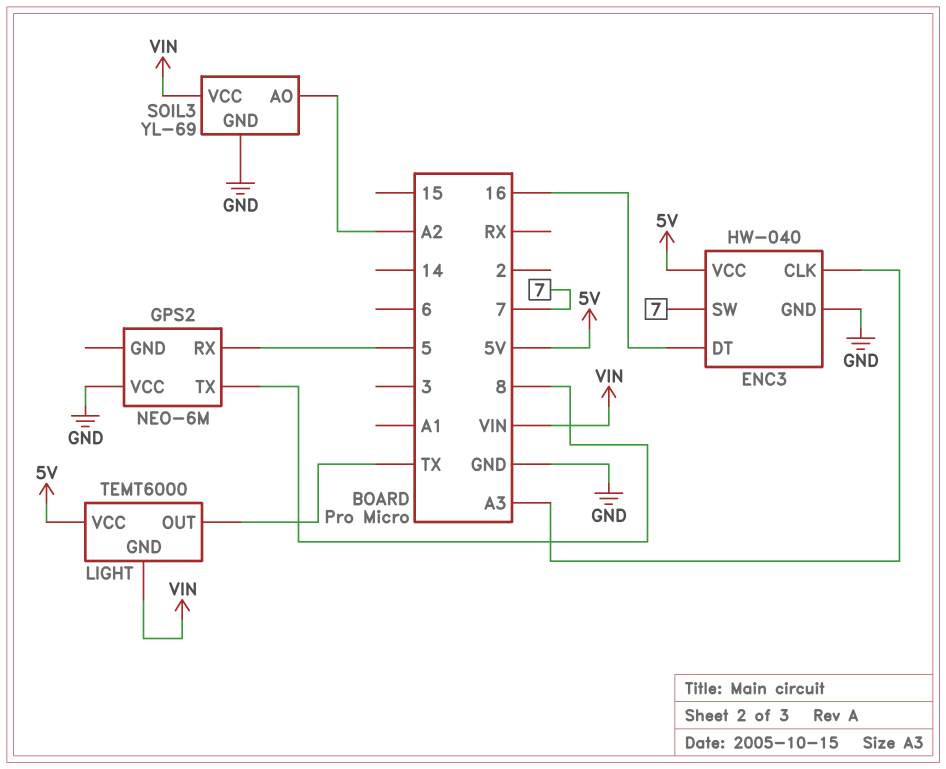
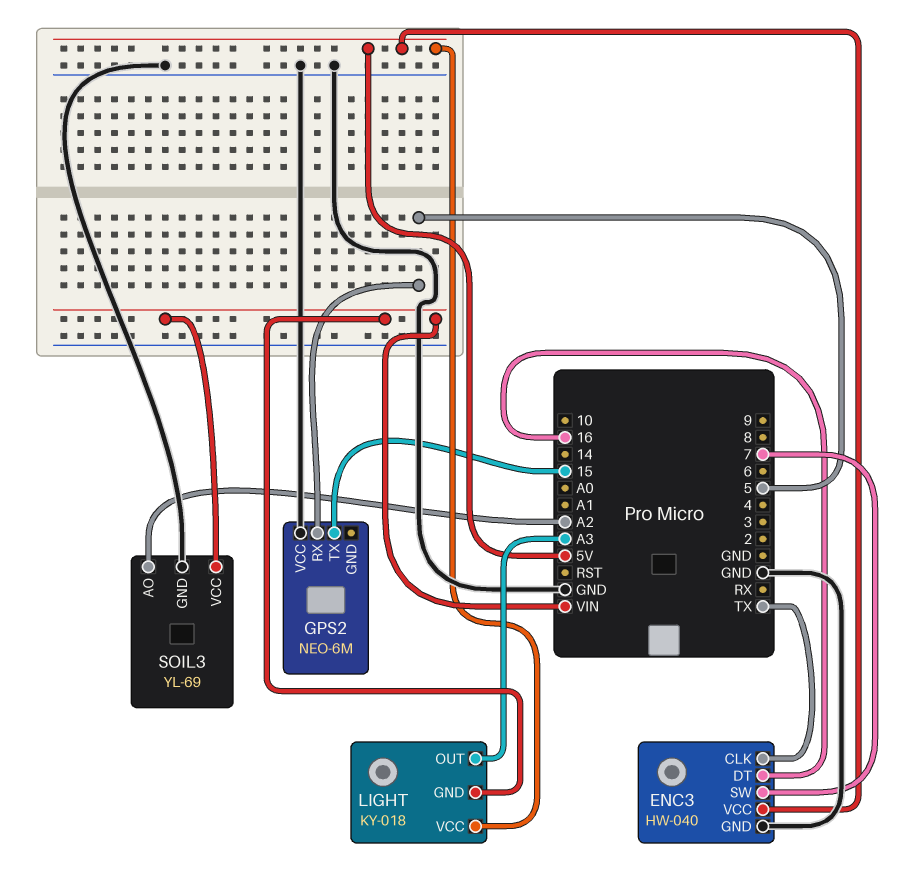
ENC3 pin CLK: A3 -> TX
GPS2 pin TX: 8 -> 15
LIGHT: TEMT6000 -> KY-018
LIGHT pin OUT: TX -> A3

